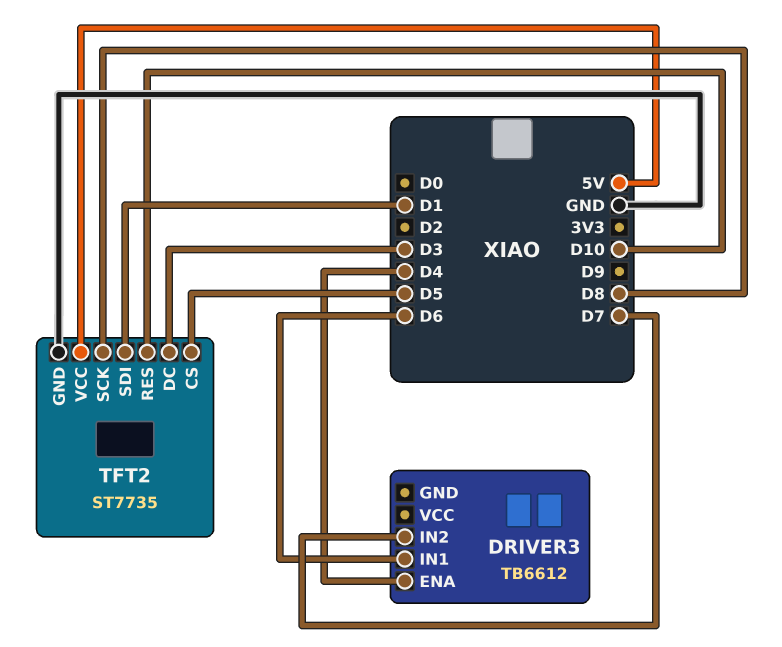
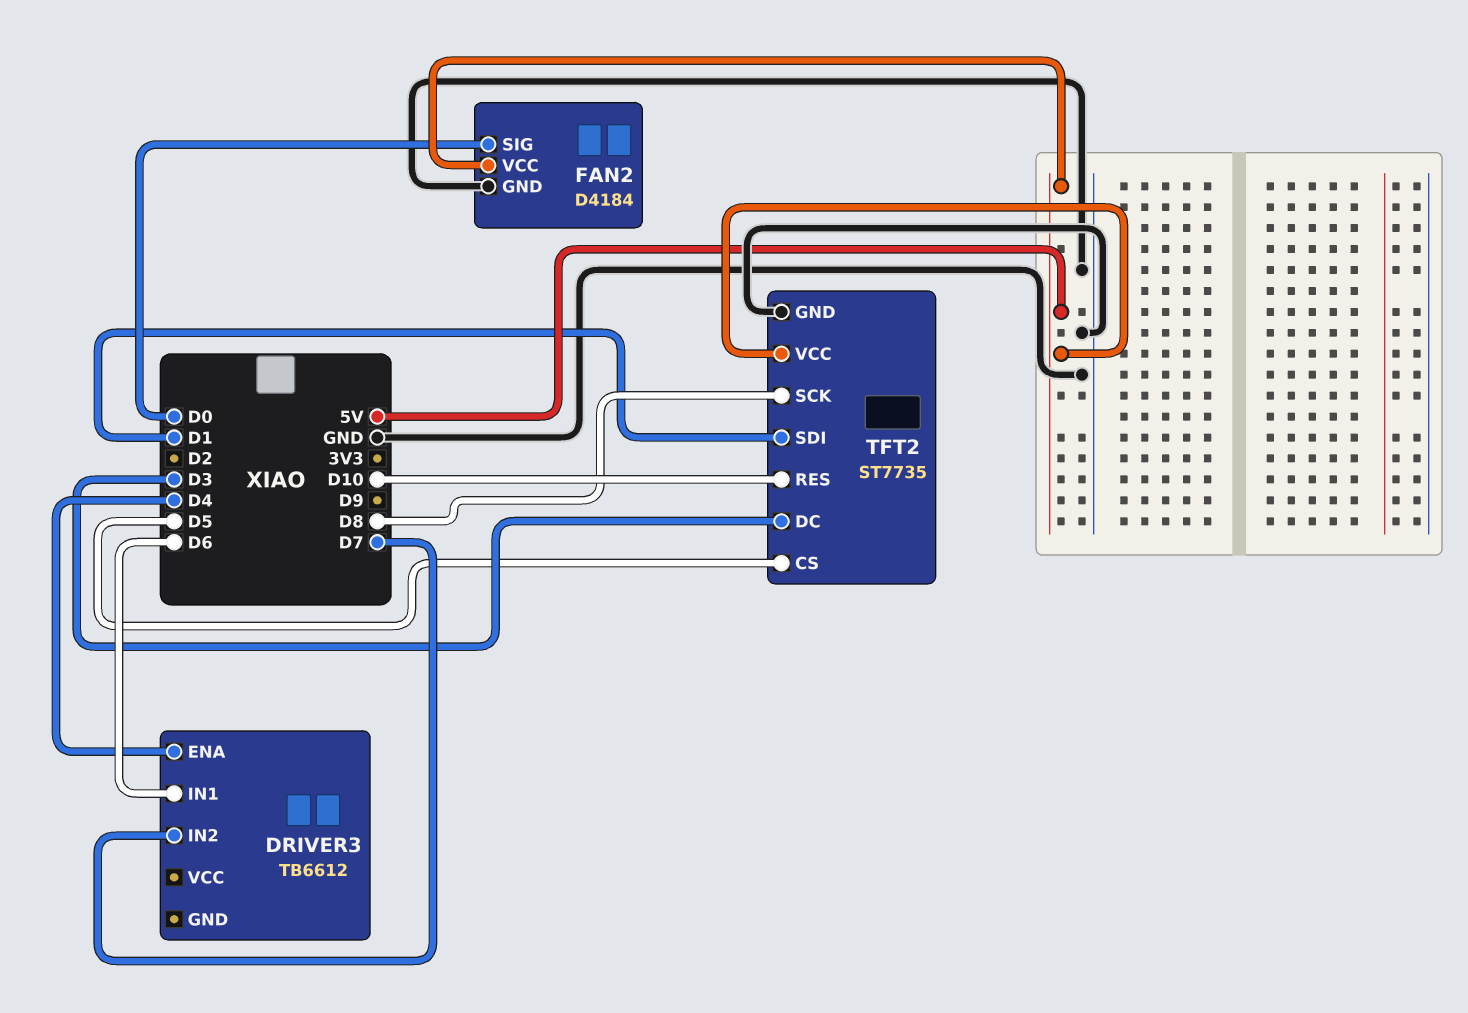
FAN2: none -> D4184
FAN2 pin GND: none -> GND
FAN2 pin SIG: none -> D0
FAN2 pin VCC: none -> 5V

